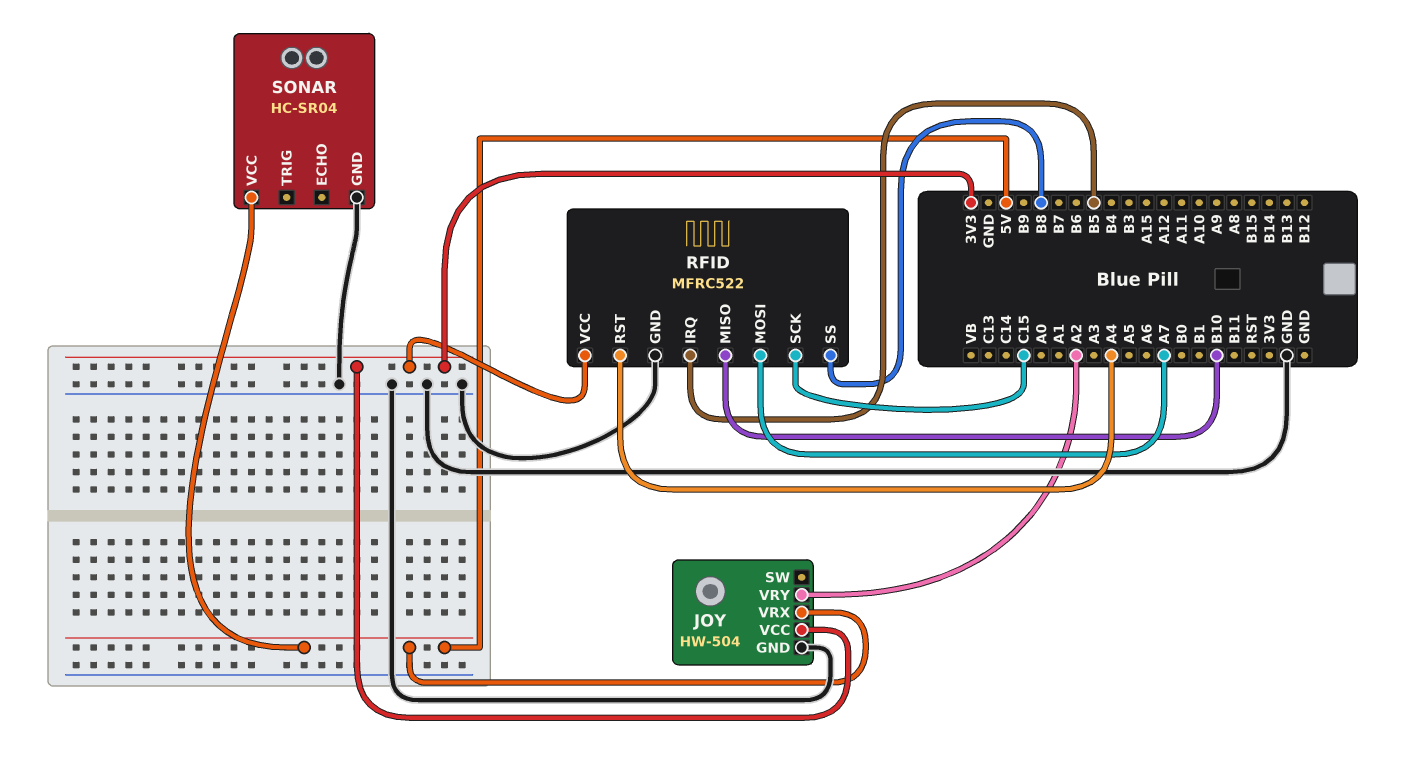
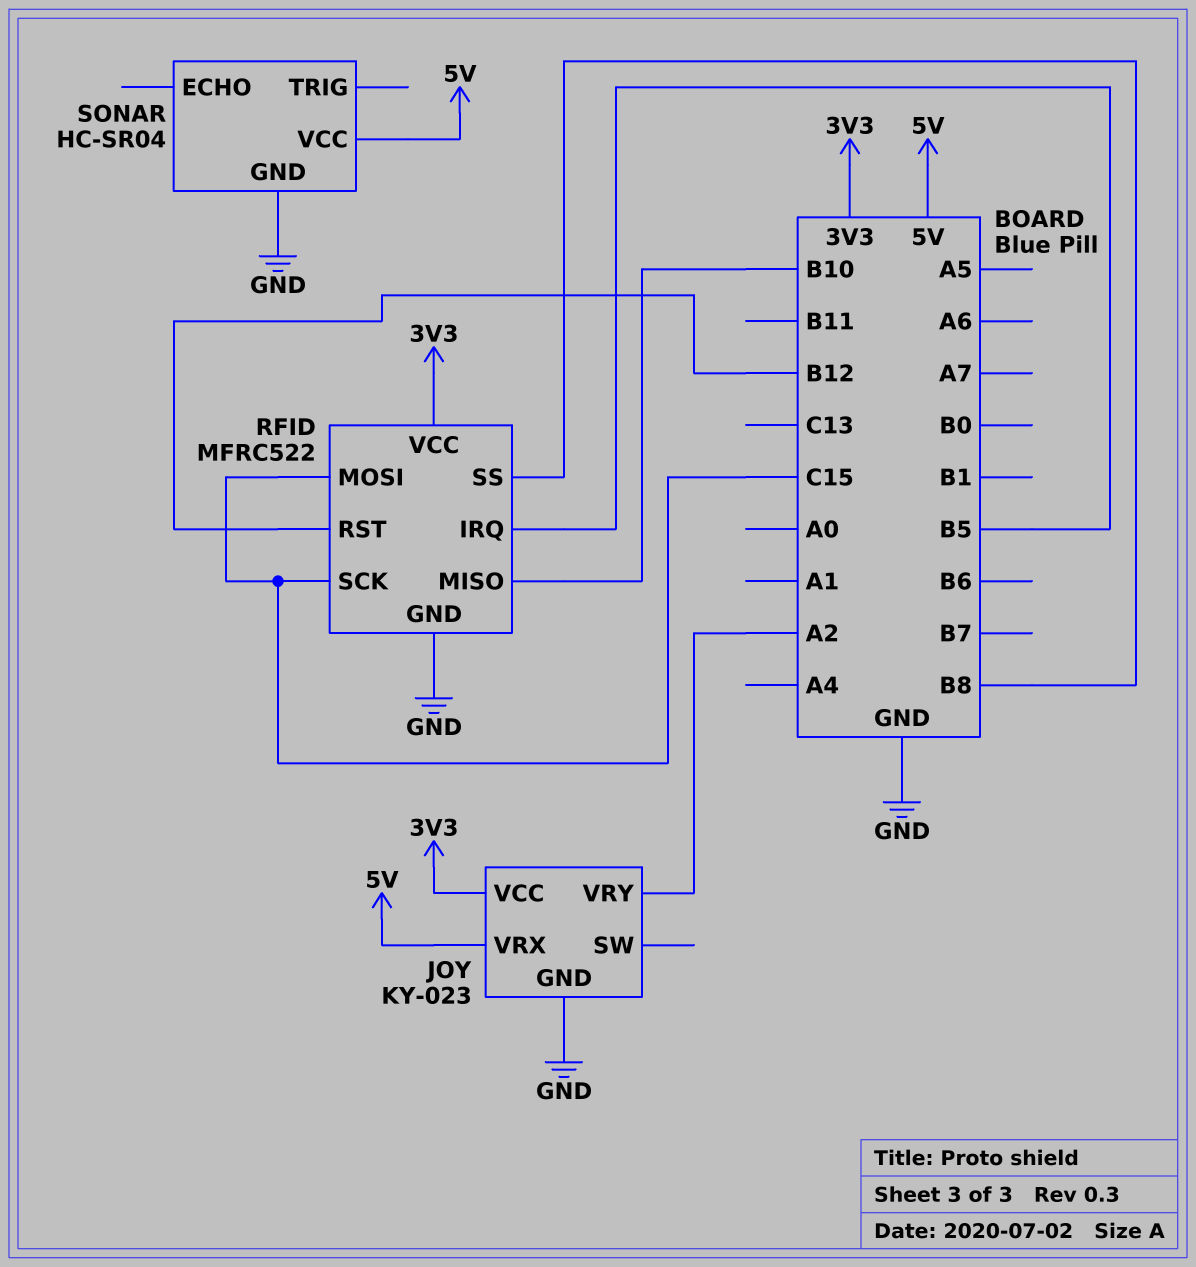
JOY: HW-504 -> KY-023
RFID pin MOSI: A7 -> C15
RFID pin RST: A4 -> B12

